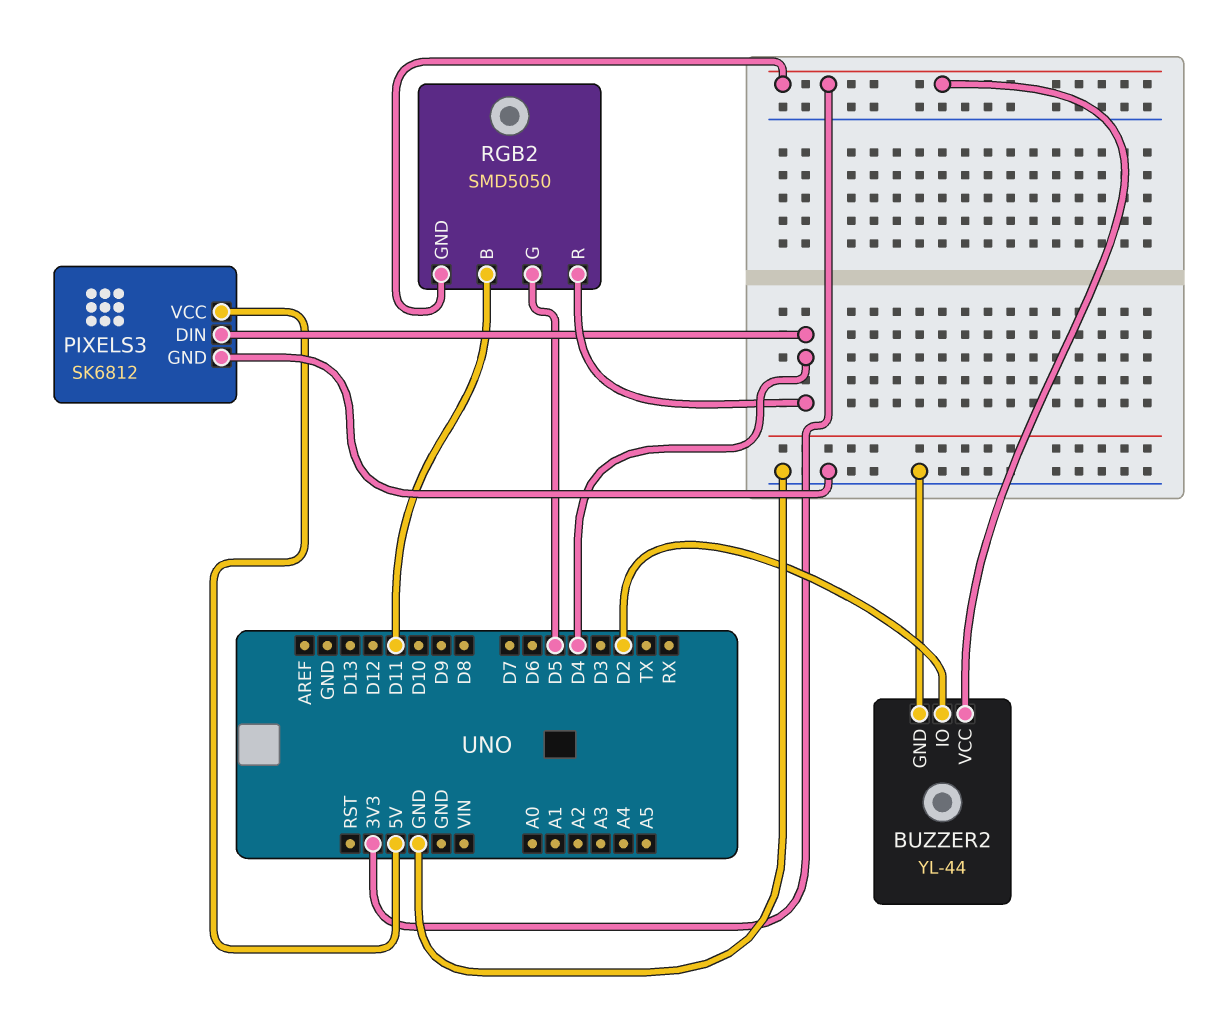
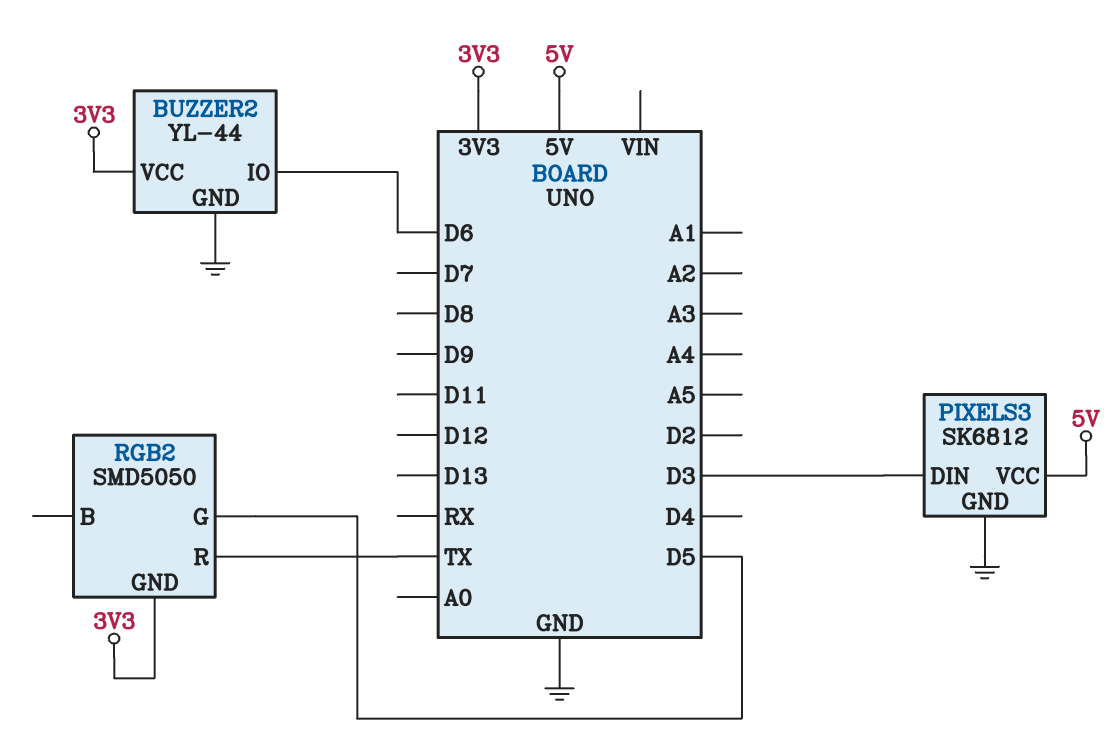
BUZZER2 pin IO: D2 -> D6
PIXELS3 pin DIN: D4 -> D3
RGB2 pin B: D11 -> none
RGB2 pin R: D4 -> TX

